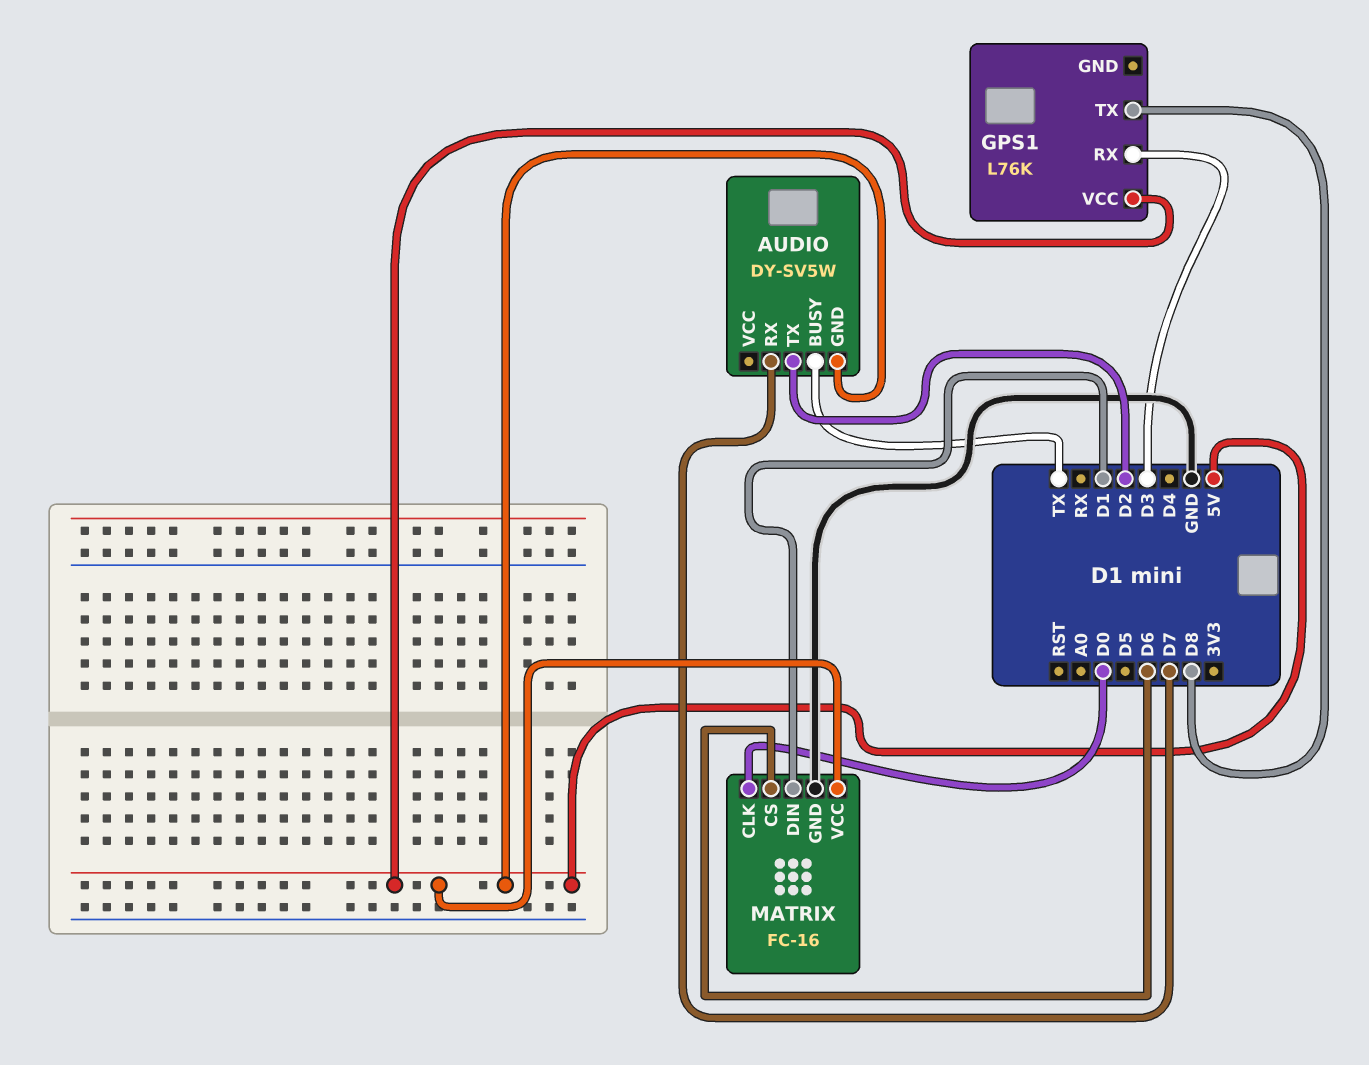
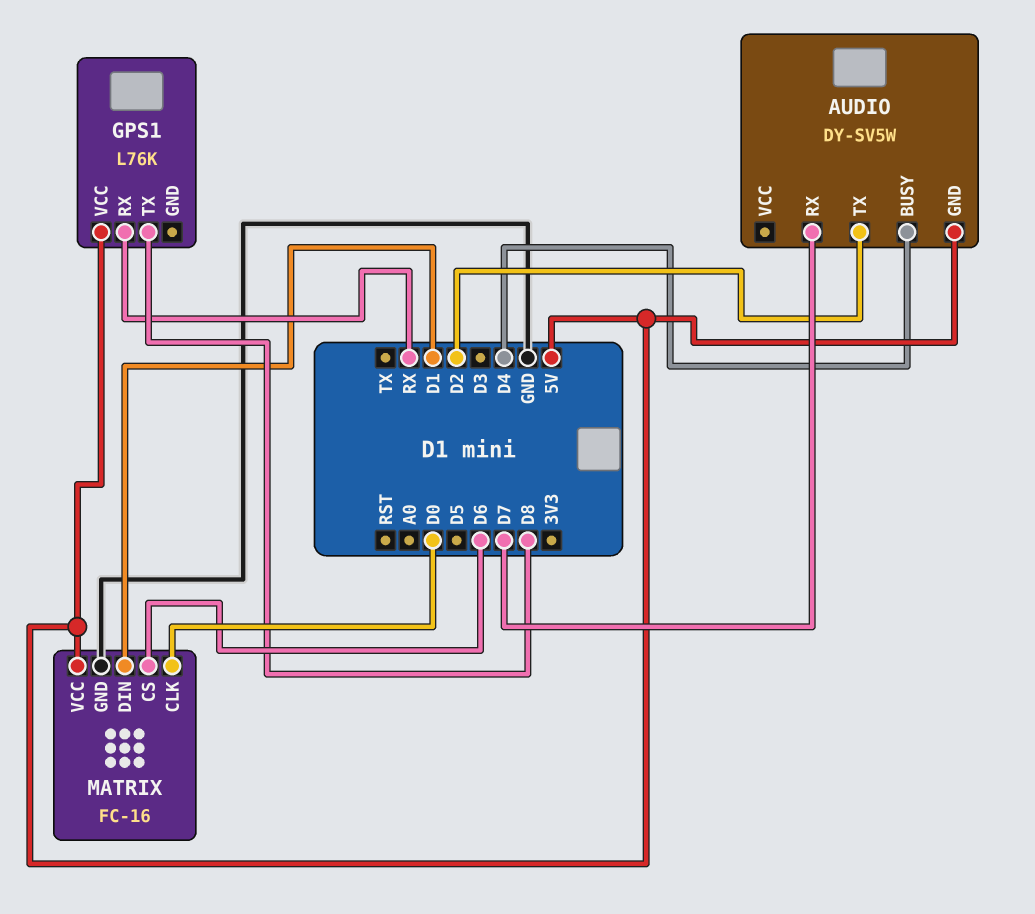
AUDIO pin BUSY: TX -> D4
GPS1 pin RX: D3 -> RX

